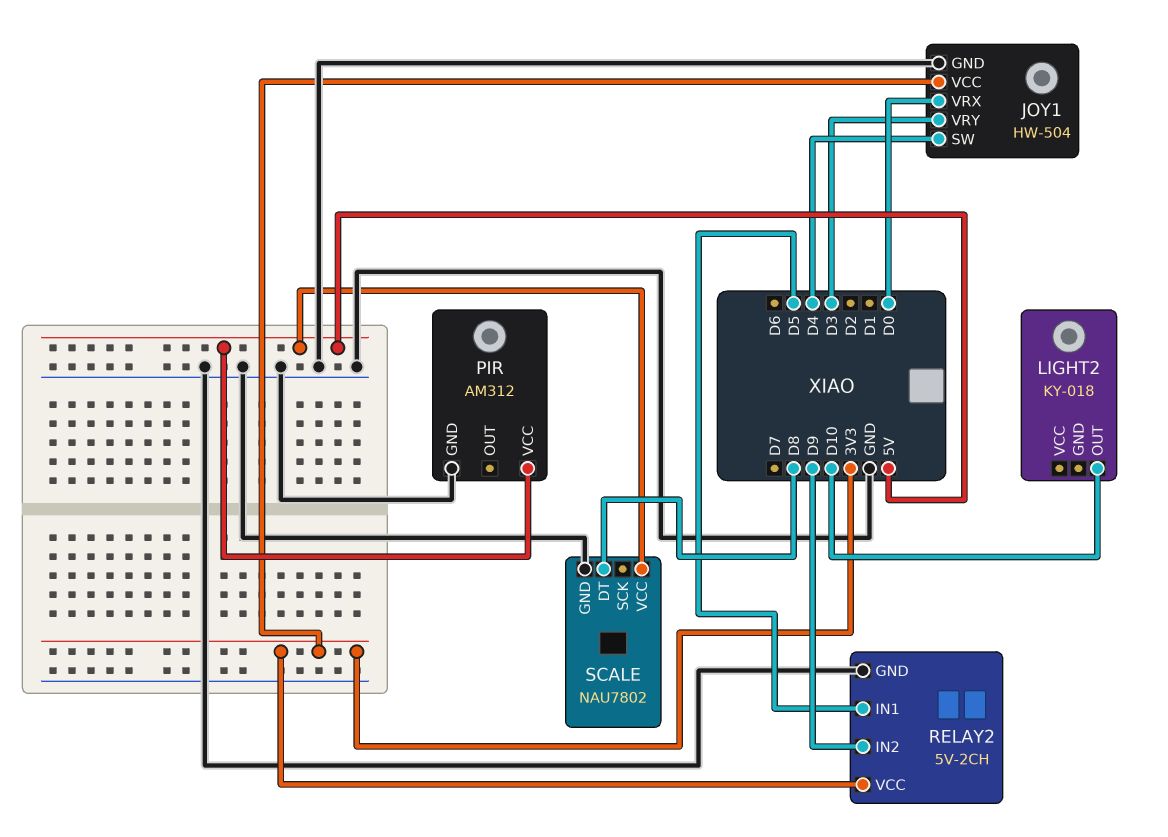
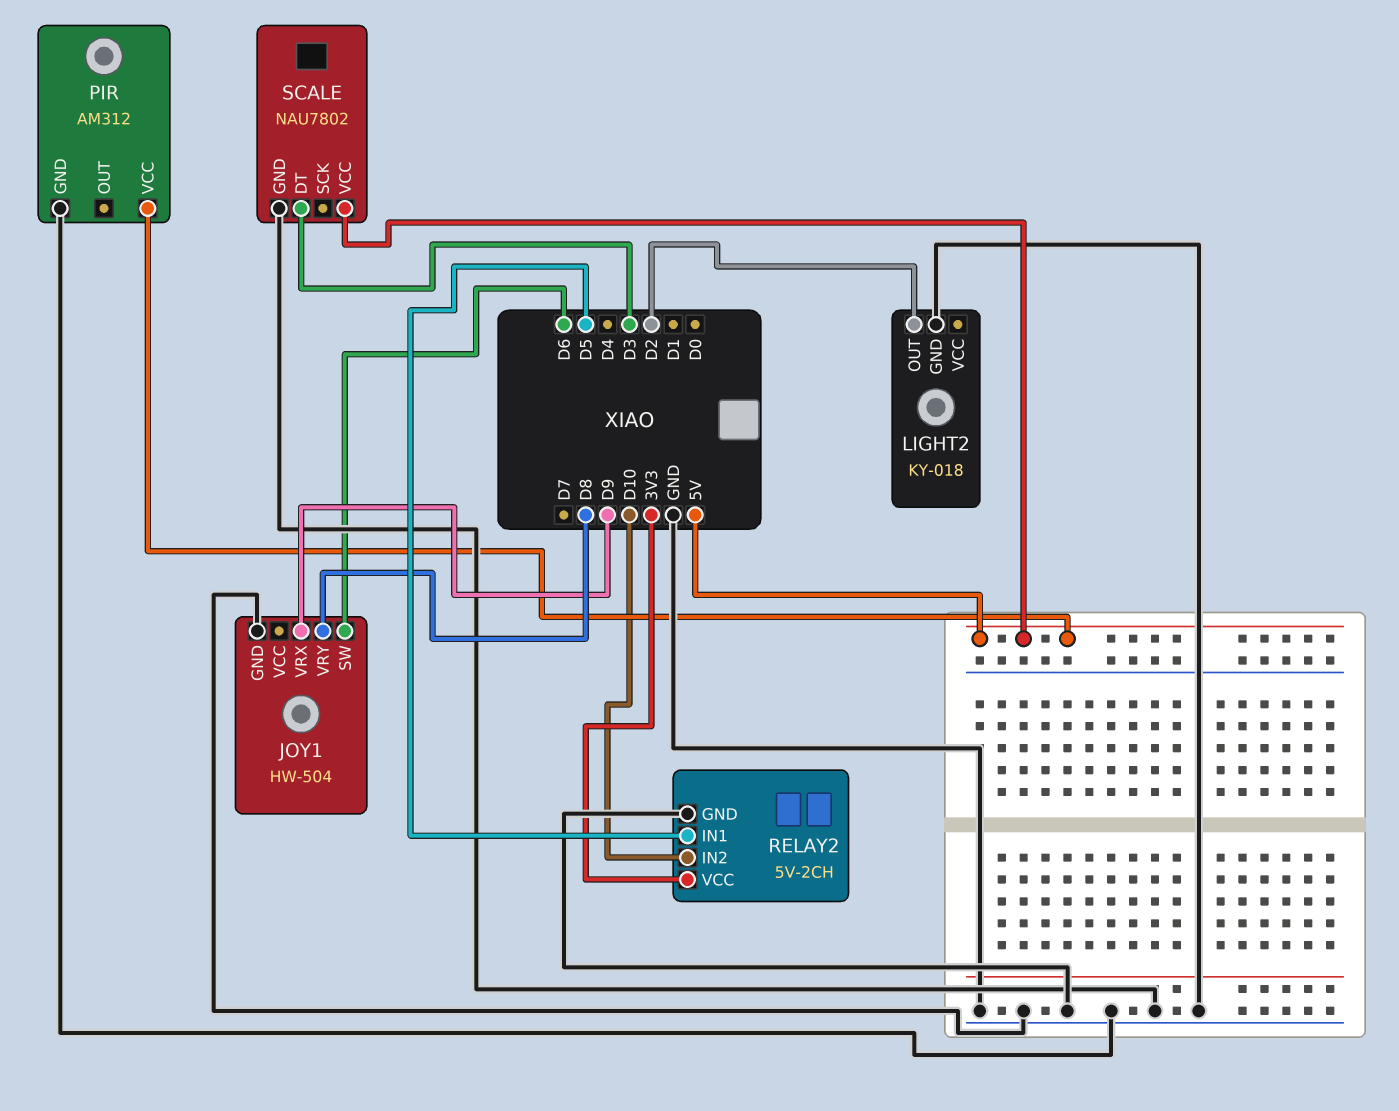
JOY1 pin SW: D4 -> D6
JOY1 pin VCC: 3V3 -> none
JOY1 pin VRX: D0 -> D9
JOY1 pin VRY: D3 -> D8
LIGHT2 pin GND: none -> GND
LIGHT2 pin OUT: D10 -> D2
RELAY2 pin IN2: D9 -> D10
SCALE pin DT: D8 -> D3

